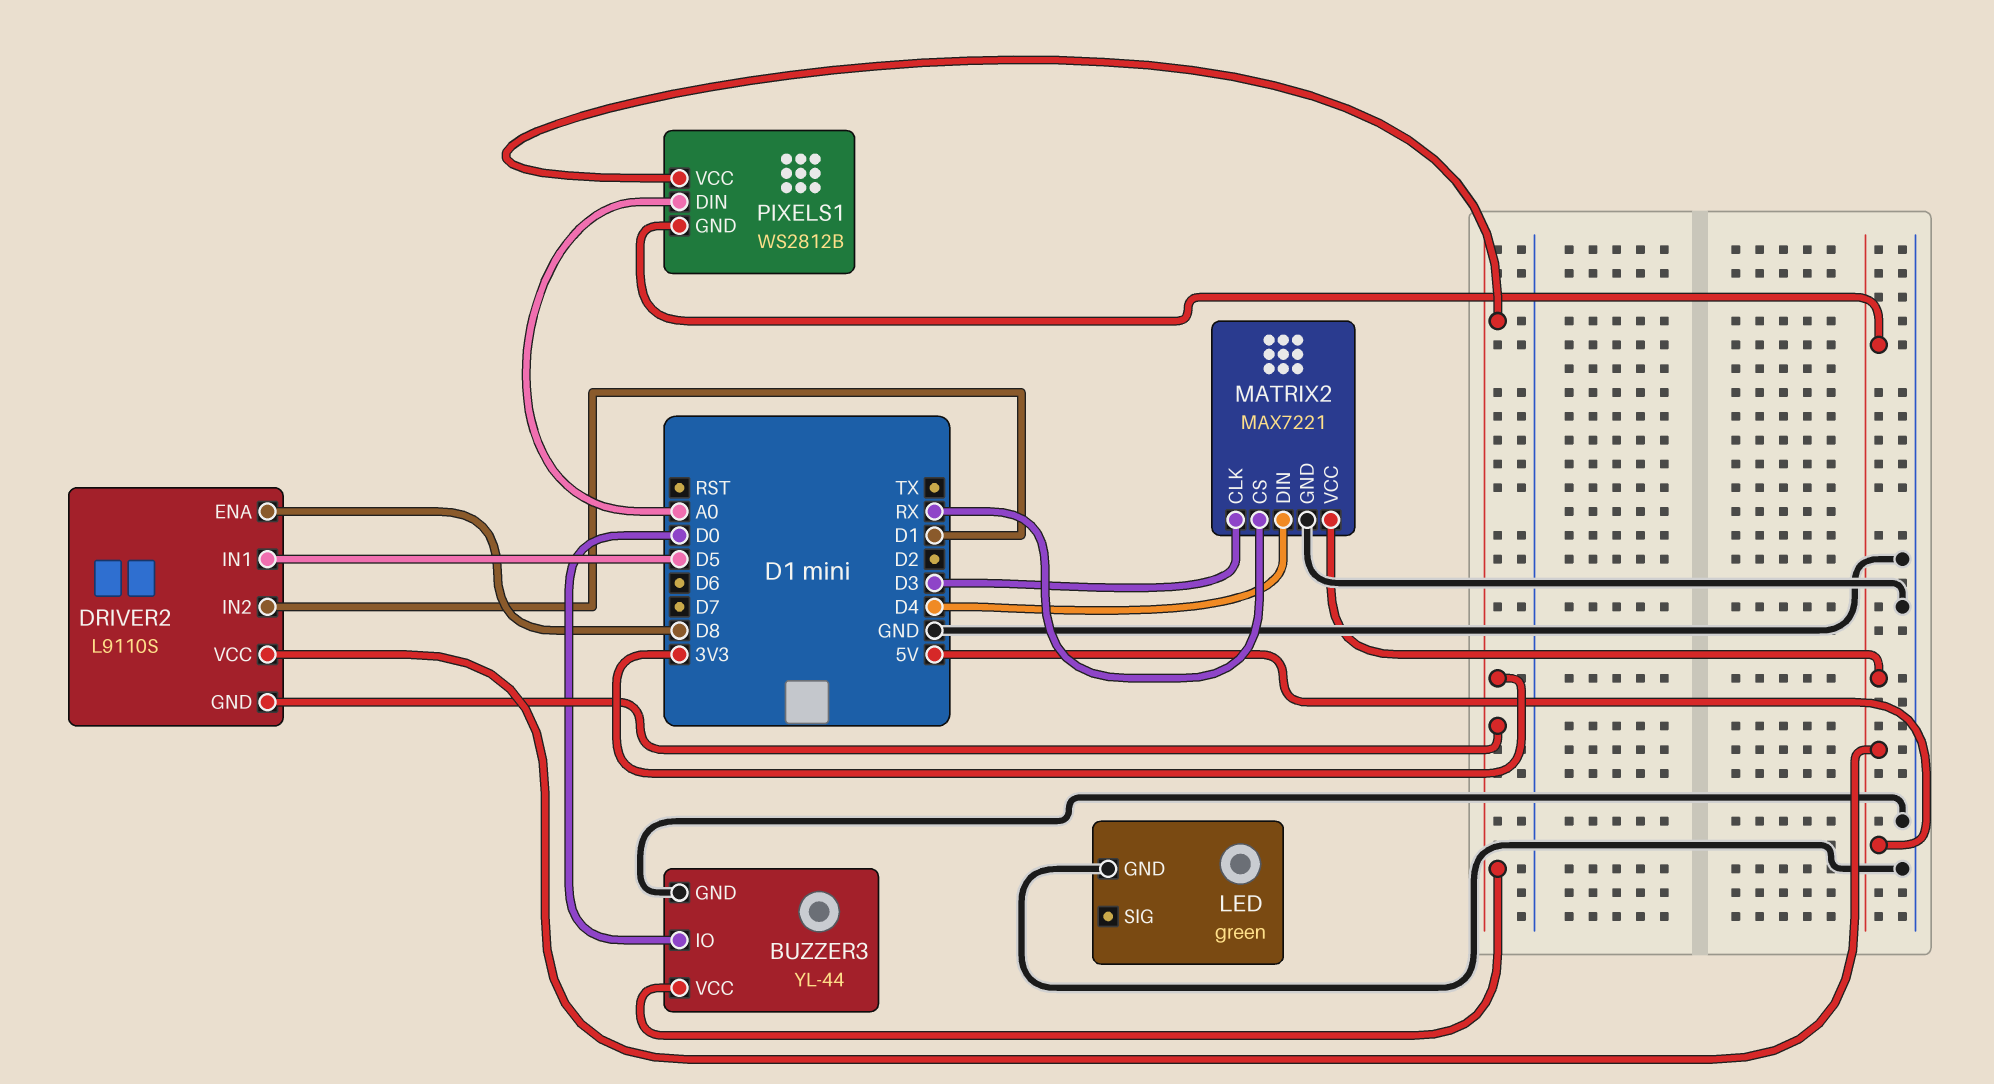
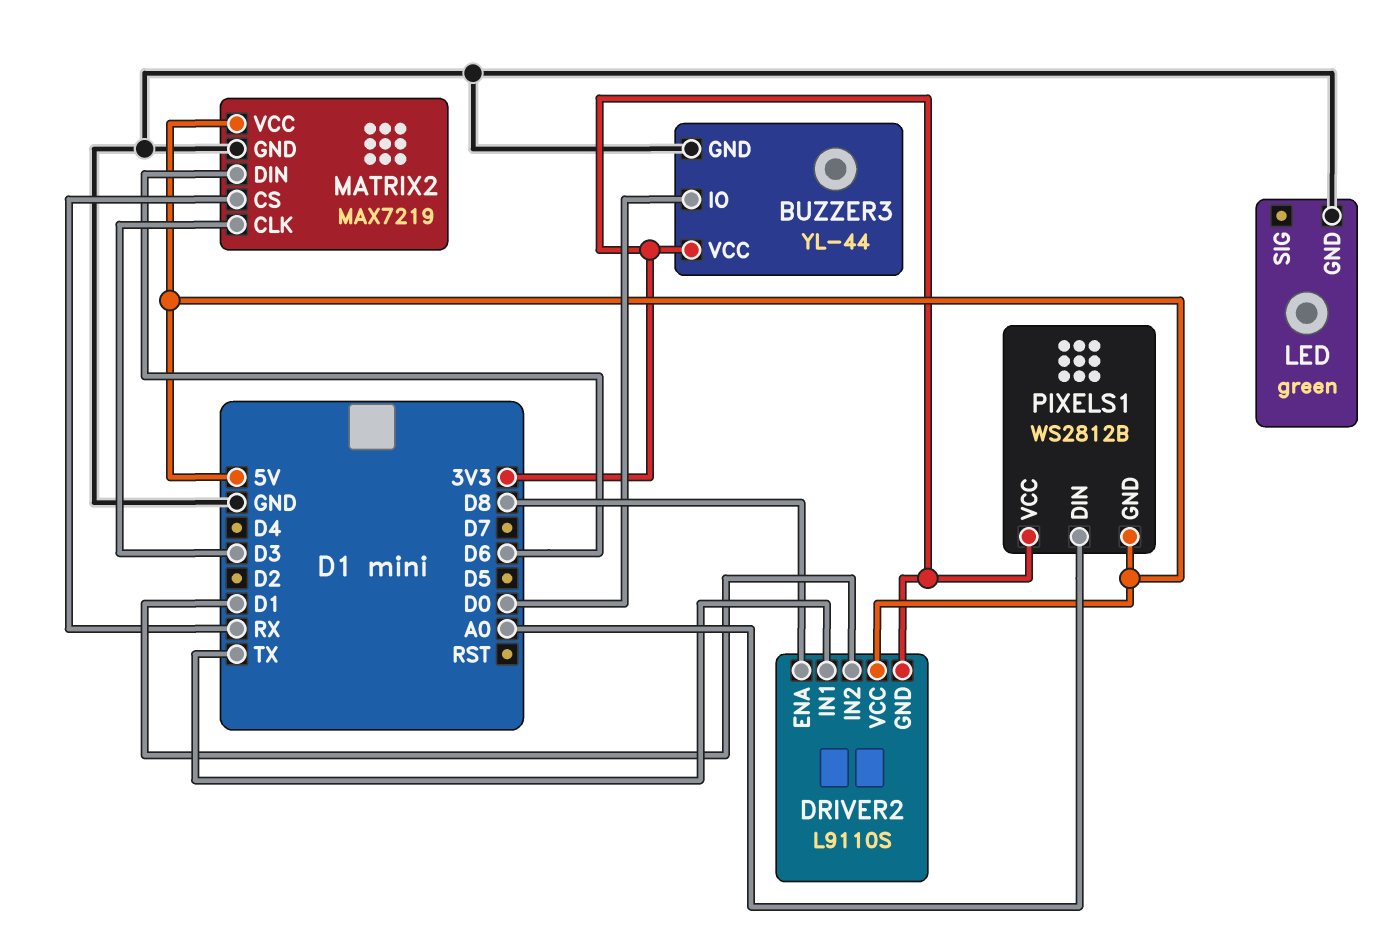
DRIVER2 pin IN1: D5 -> TX
MATRIX2: MAX7221 -> MAX7219
MATRIX2 pin DIN: D4 -> D6

